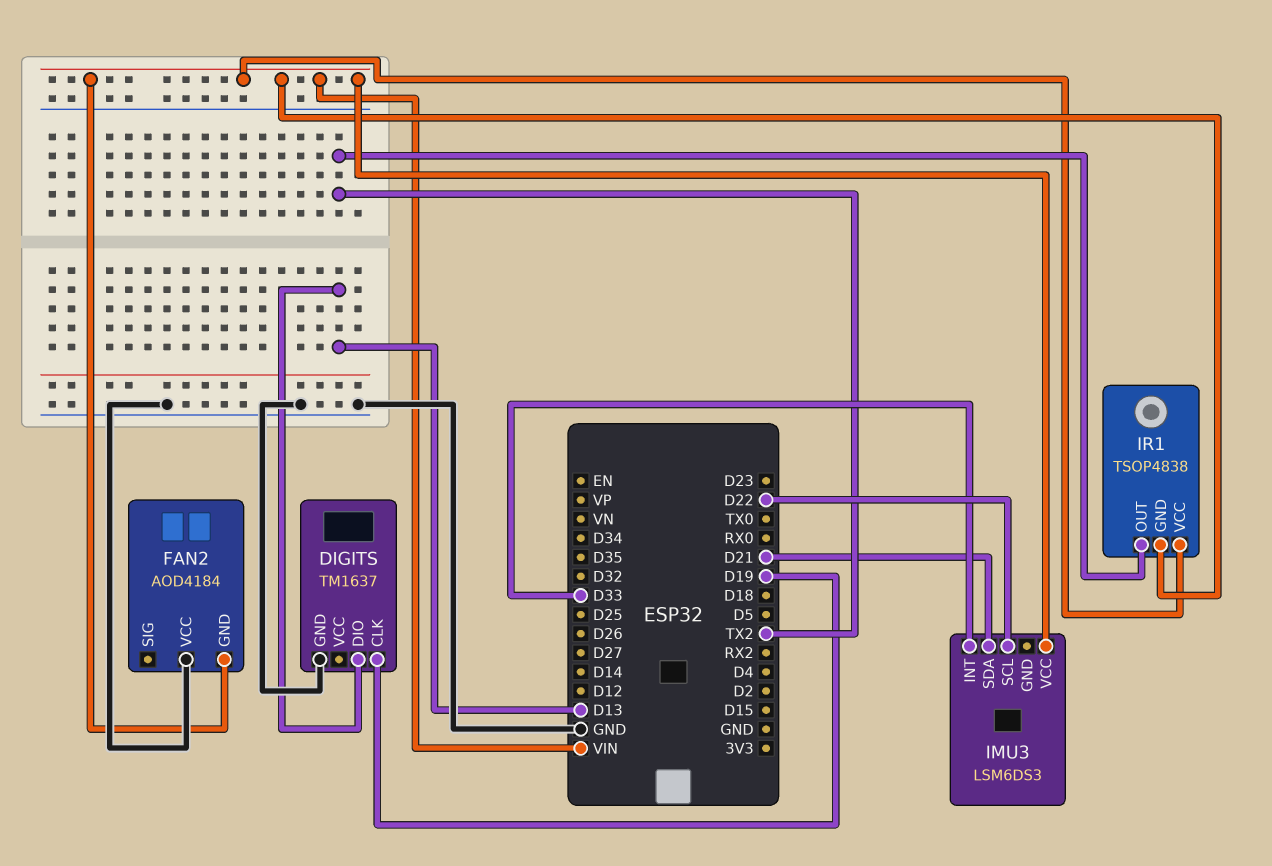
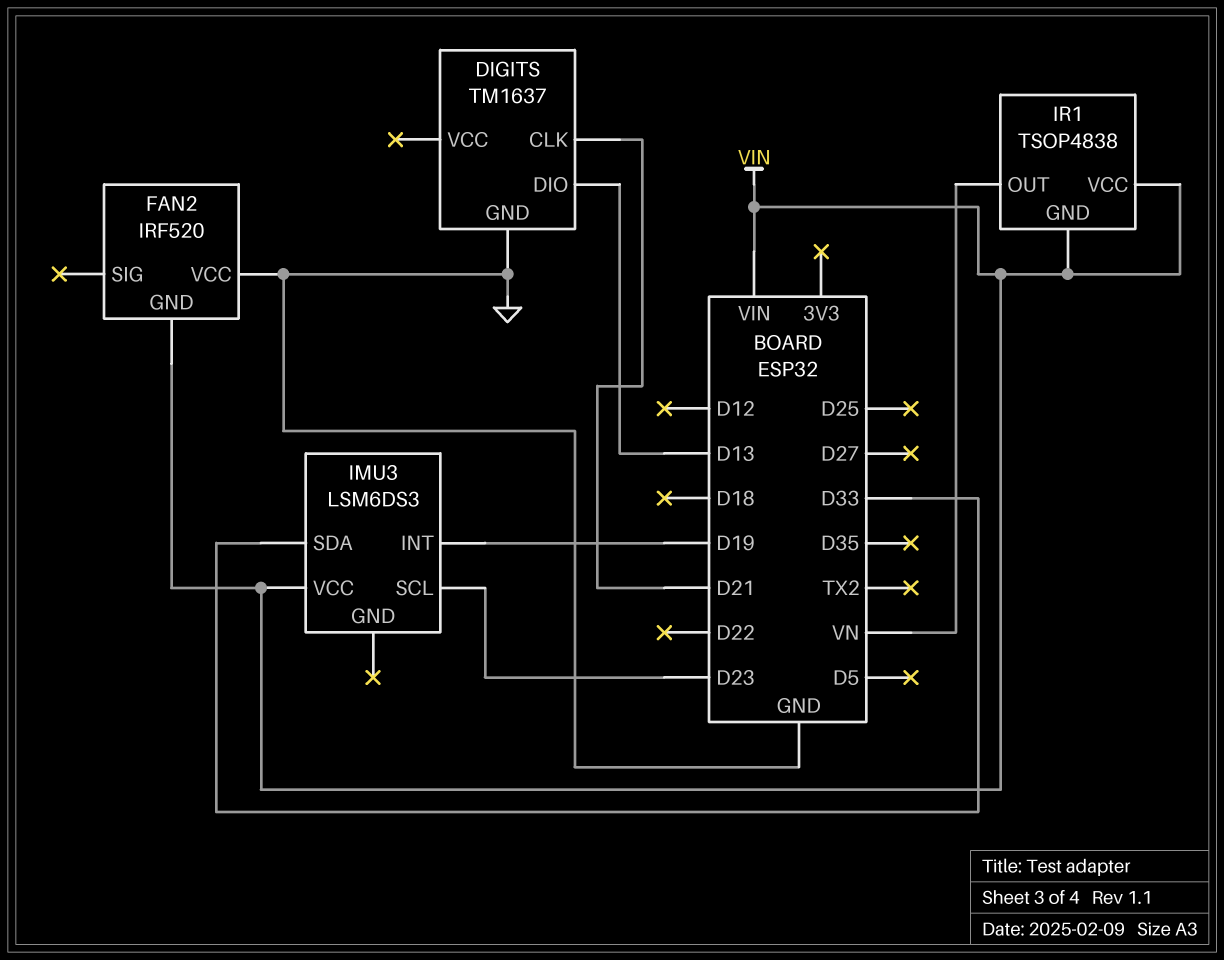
DIGITS pin CLK: D19 -> D21
FAN2: AOD4184 -> IRF520
IMU3 pin INT: D33 -> D19
IMU3 pin SCL: D22 -> D23
IMU3 pin SDA: D21 -> D33
IR1 pin OUT: TX2 -> VN

